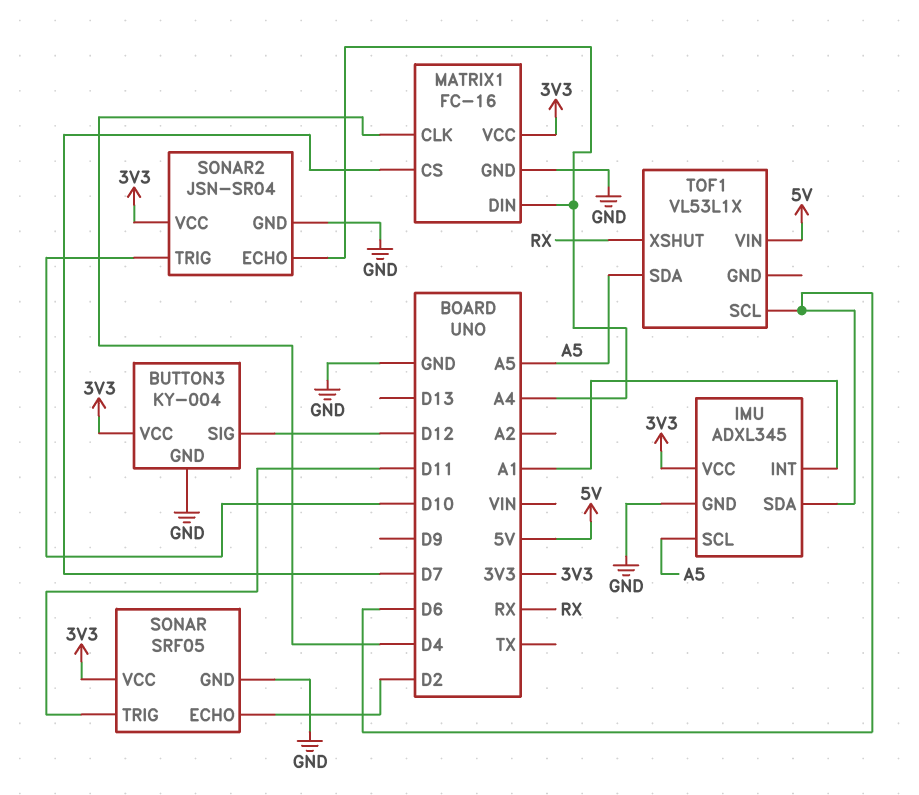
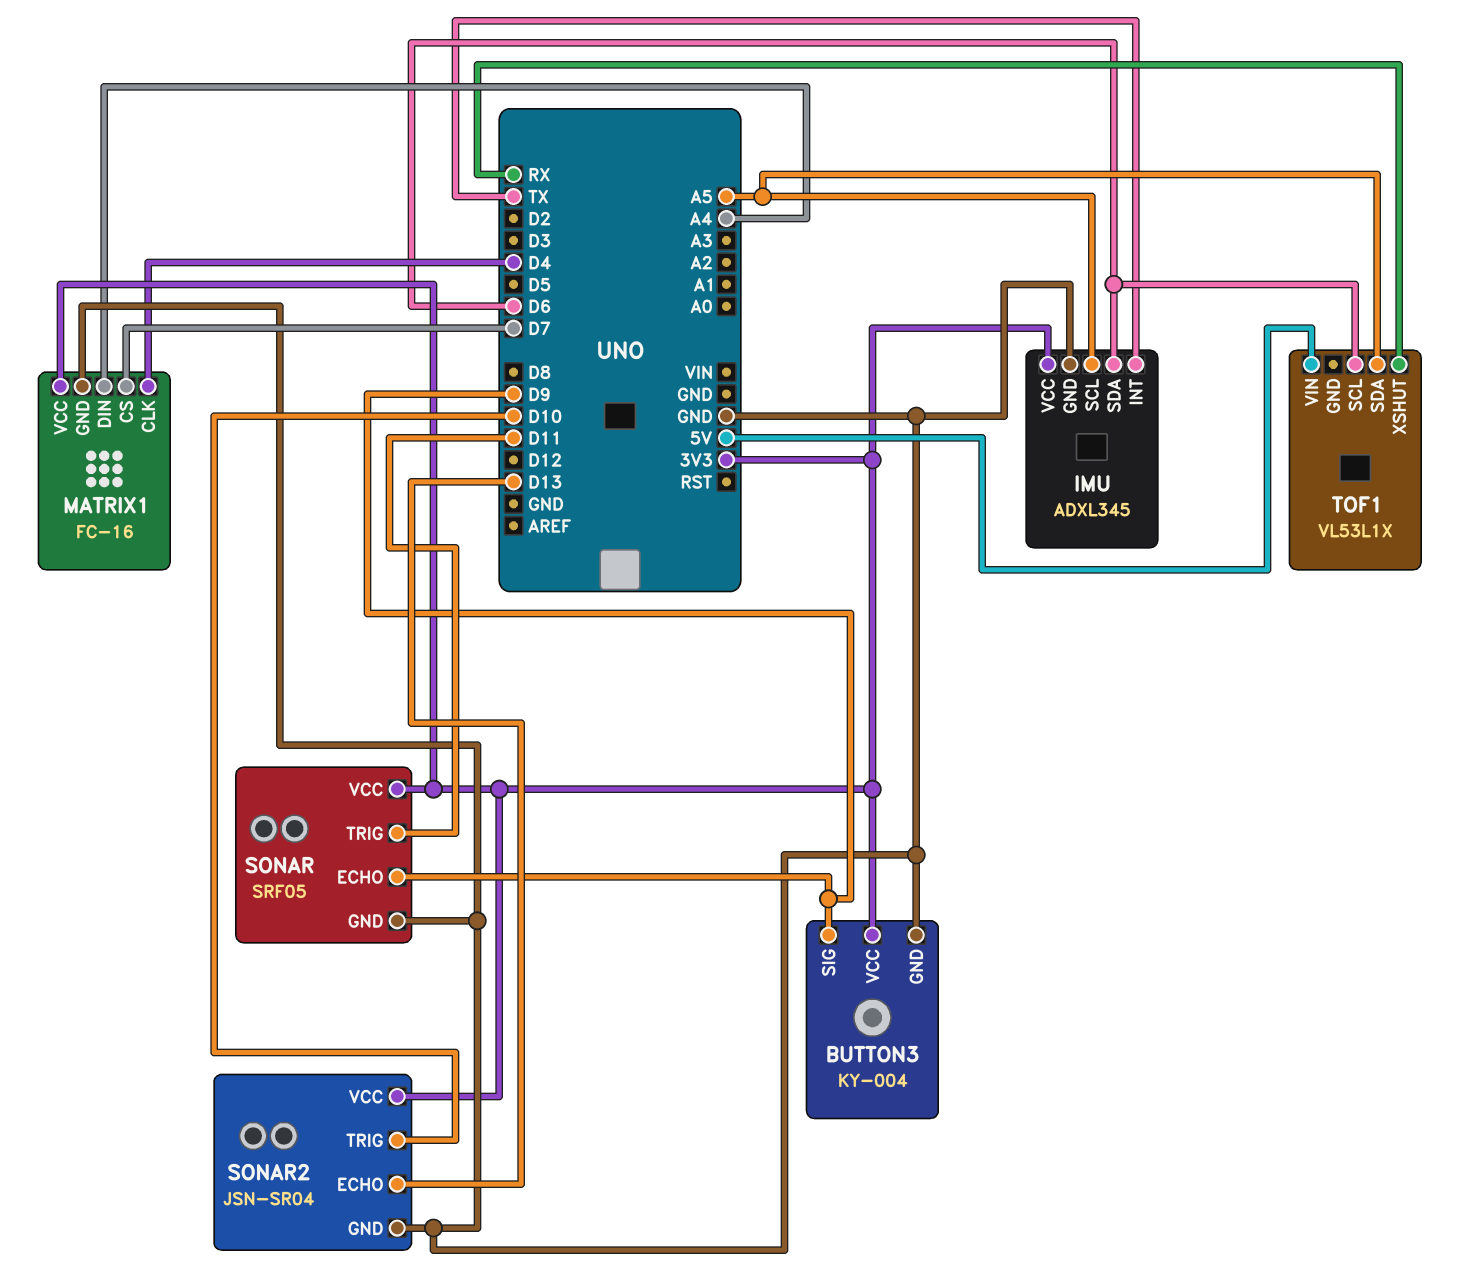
BUTTON3 pin SIG: D12 -> D9
IMU pin INT: A1 -> TX
SONAR pin ECHO: D2 -> D9
SONAR2 pin ECHO: A4 -> D13

